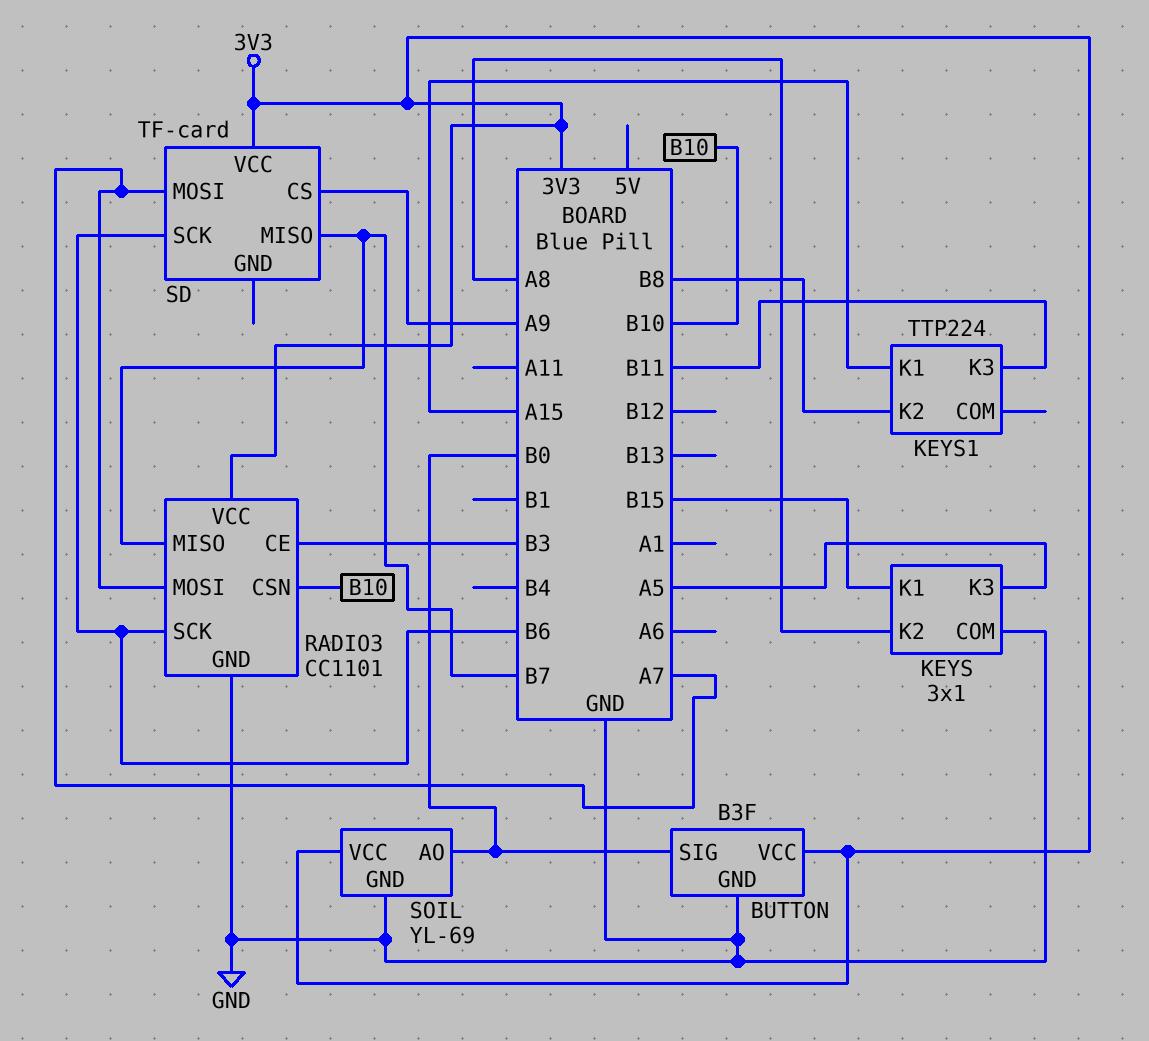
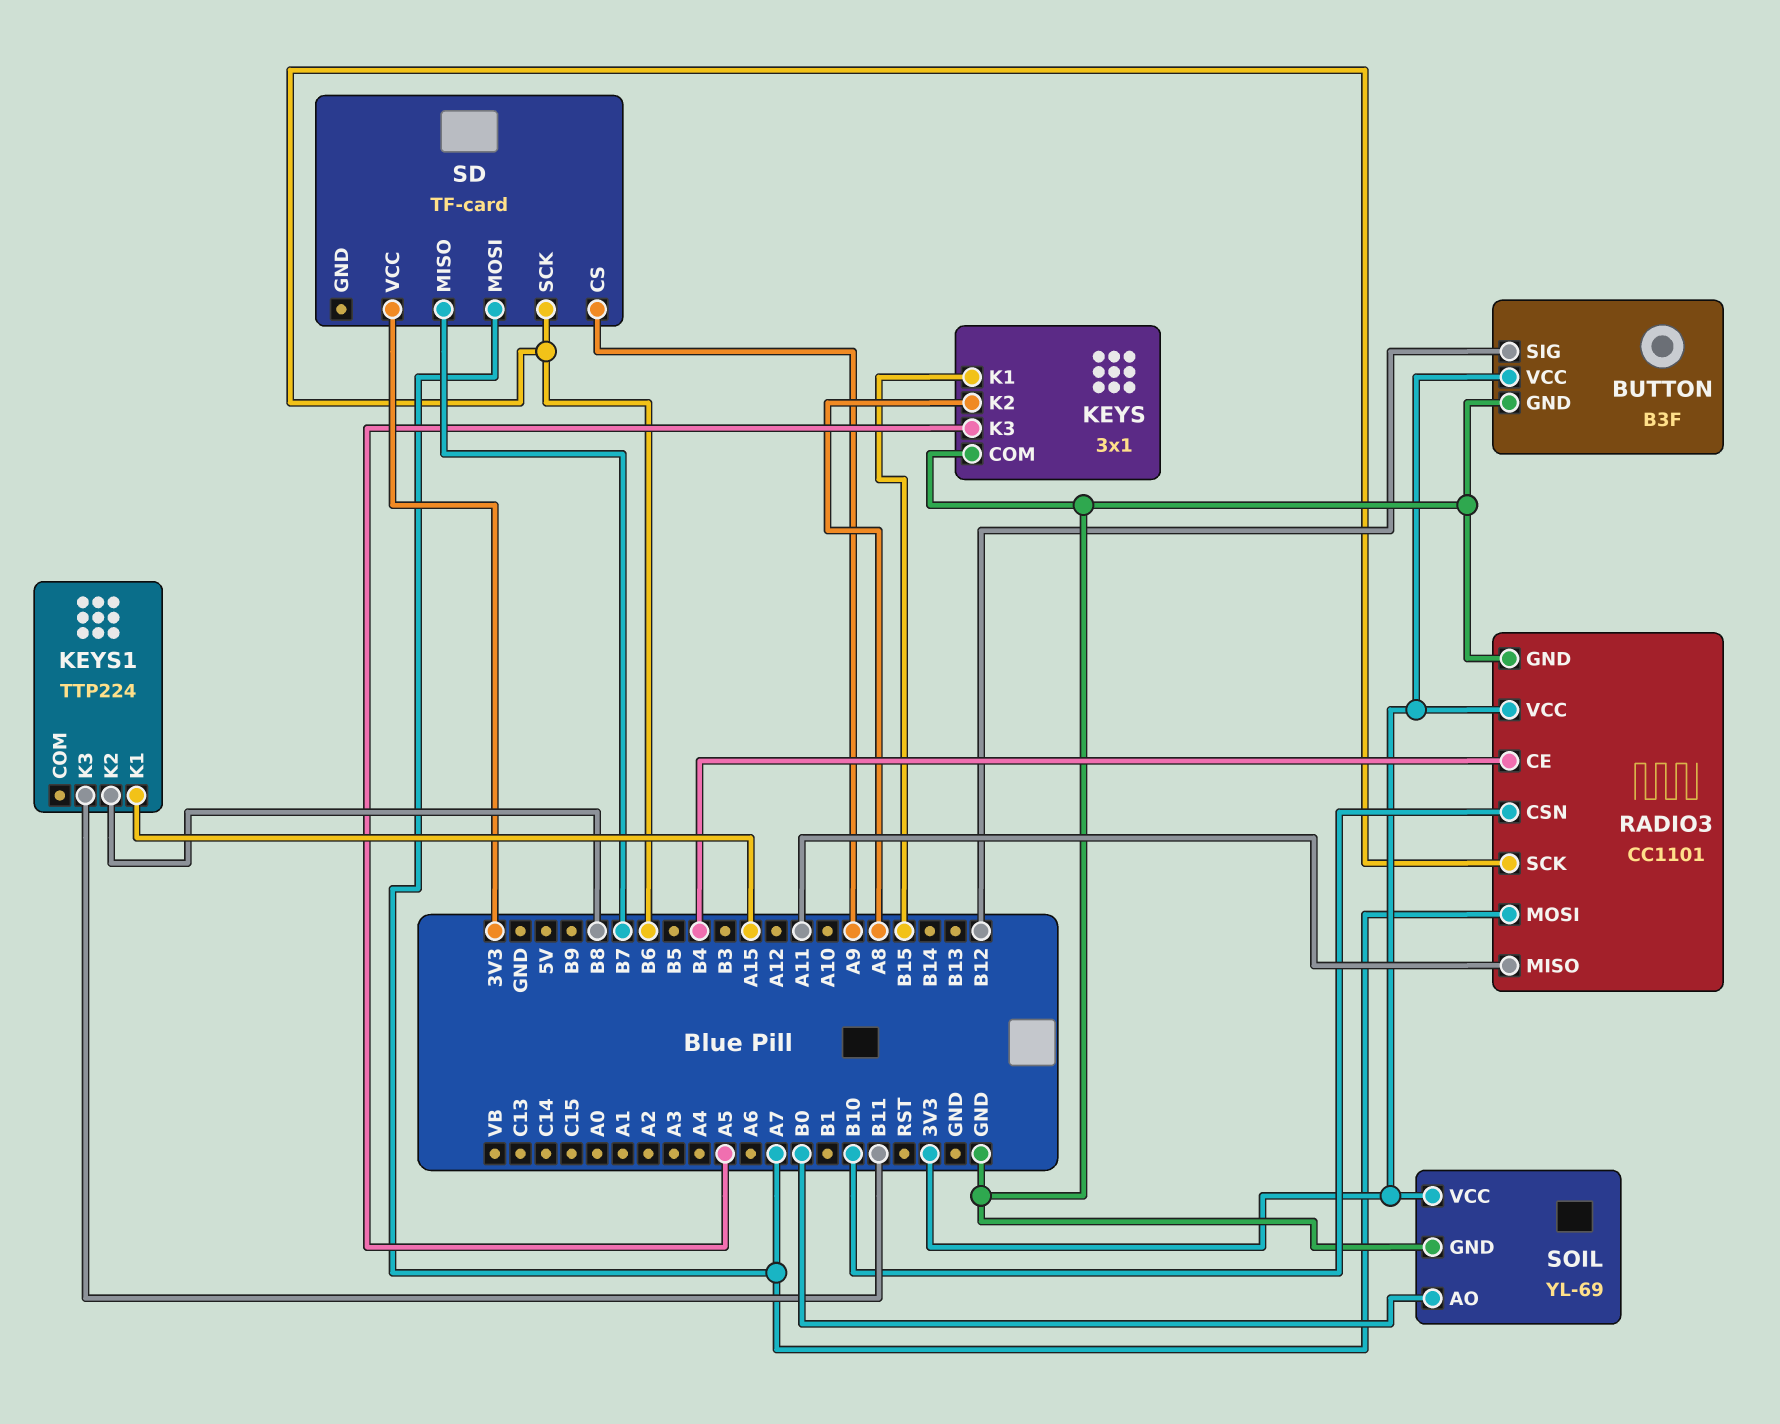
BUTTON pin SIG: B0 -> B12
RADIO3 pin CE: B3 -> B4
RADIO3 pin MISO: B7 -> A11

